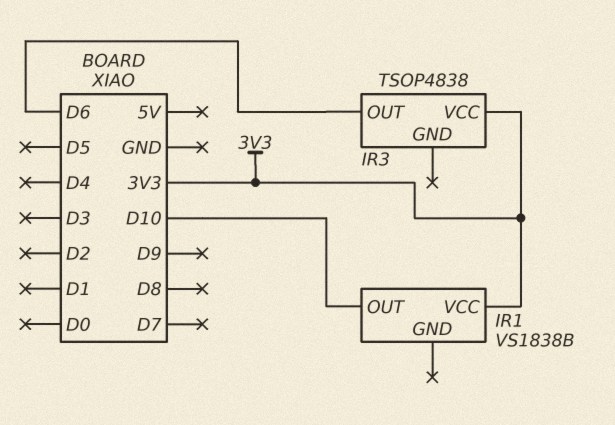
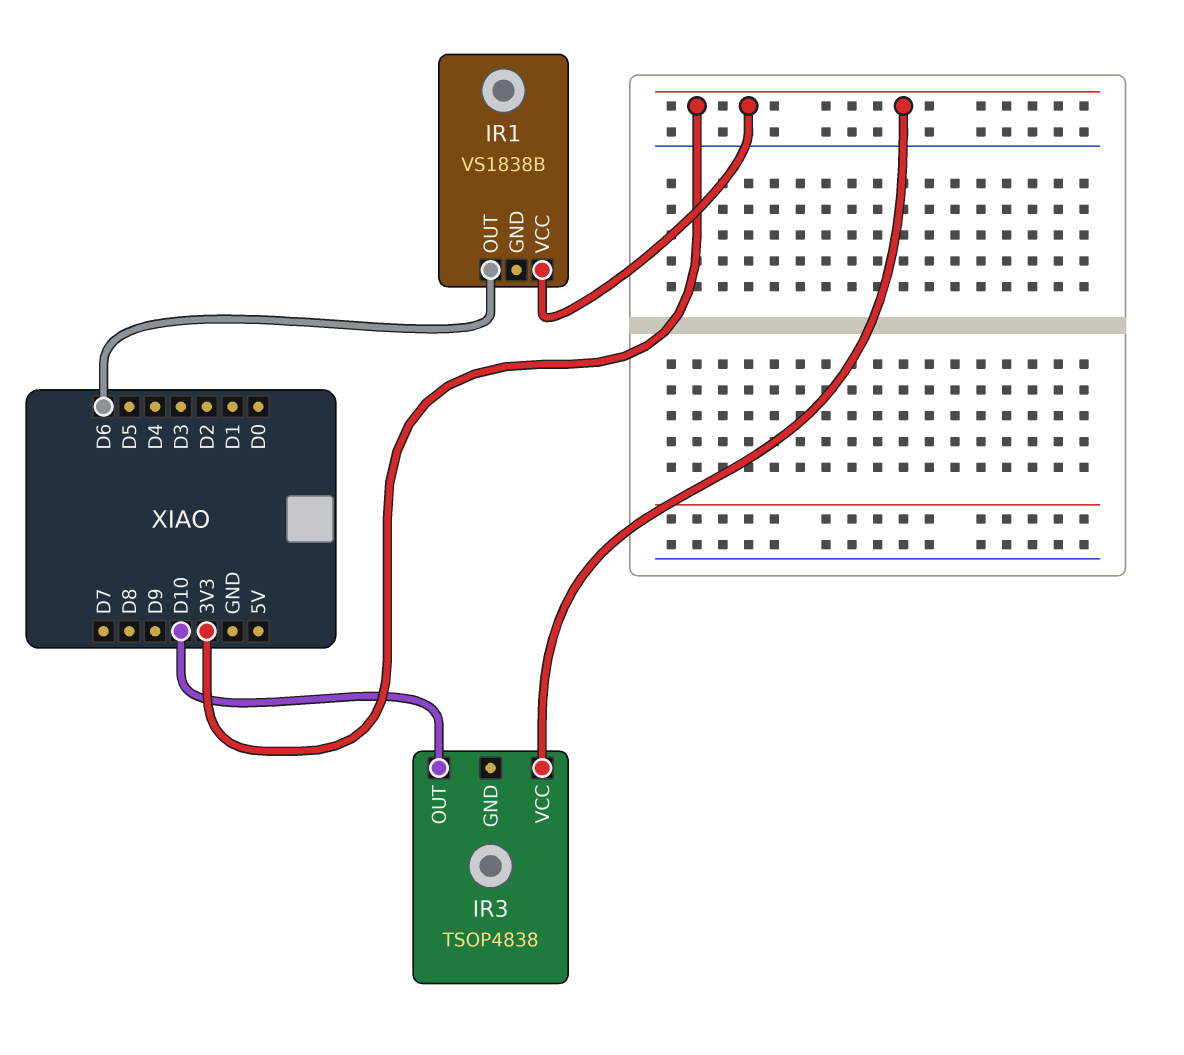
IR1 pin OUT: D10 -> D6
IR3 pin OUT: D6 -> D10

